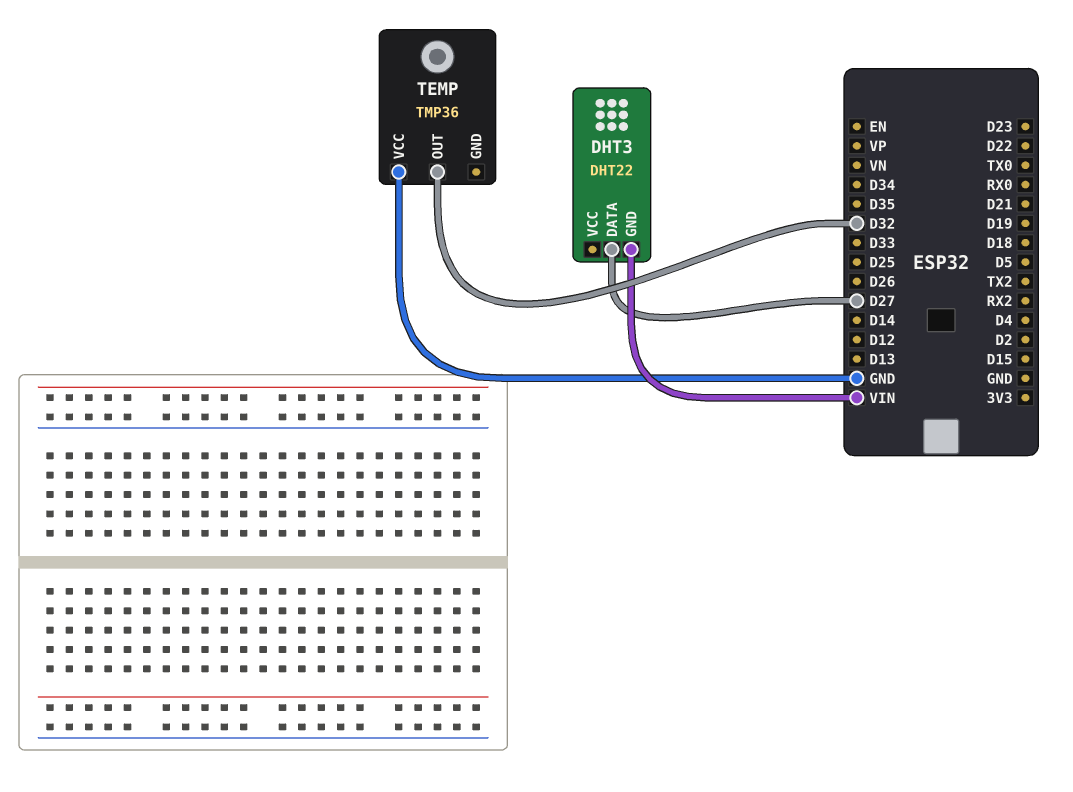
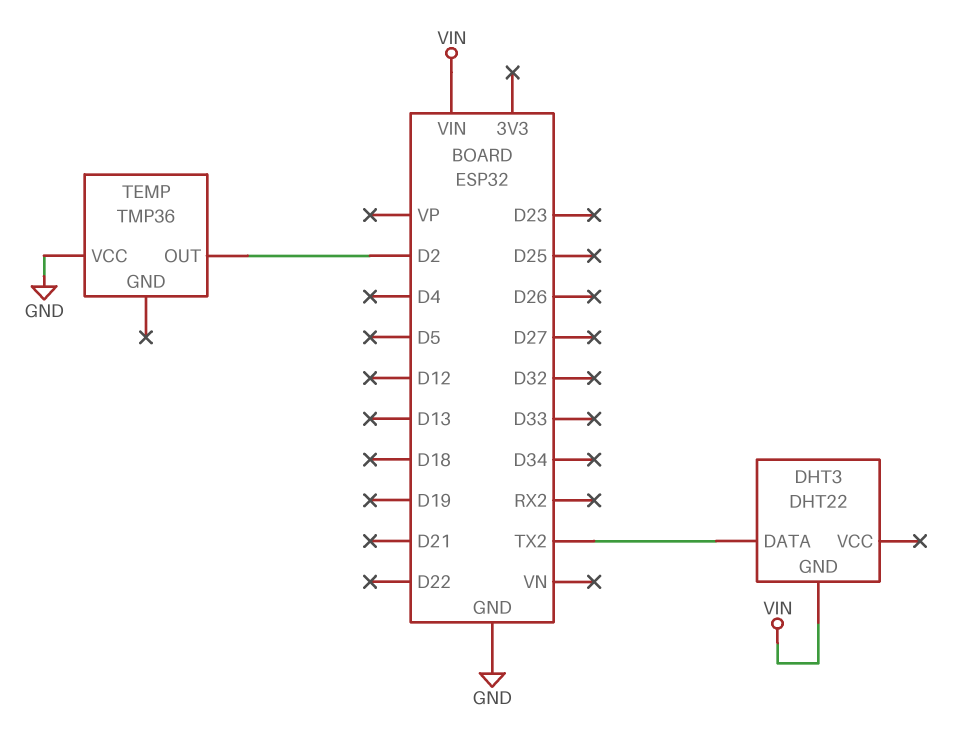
DHT3 pin DATA: D27 -> TX2
TEMP pin OUT: D32 -> D2

